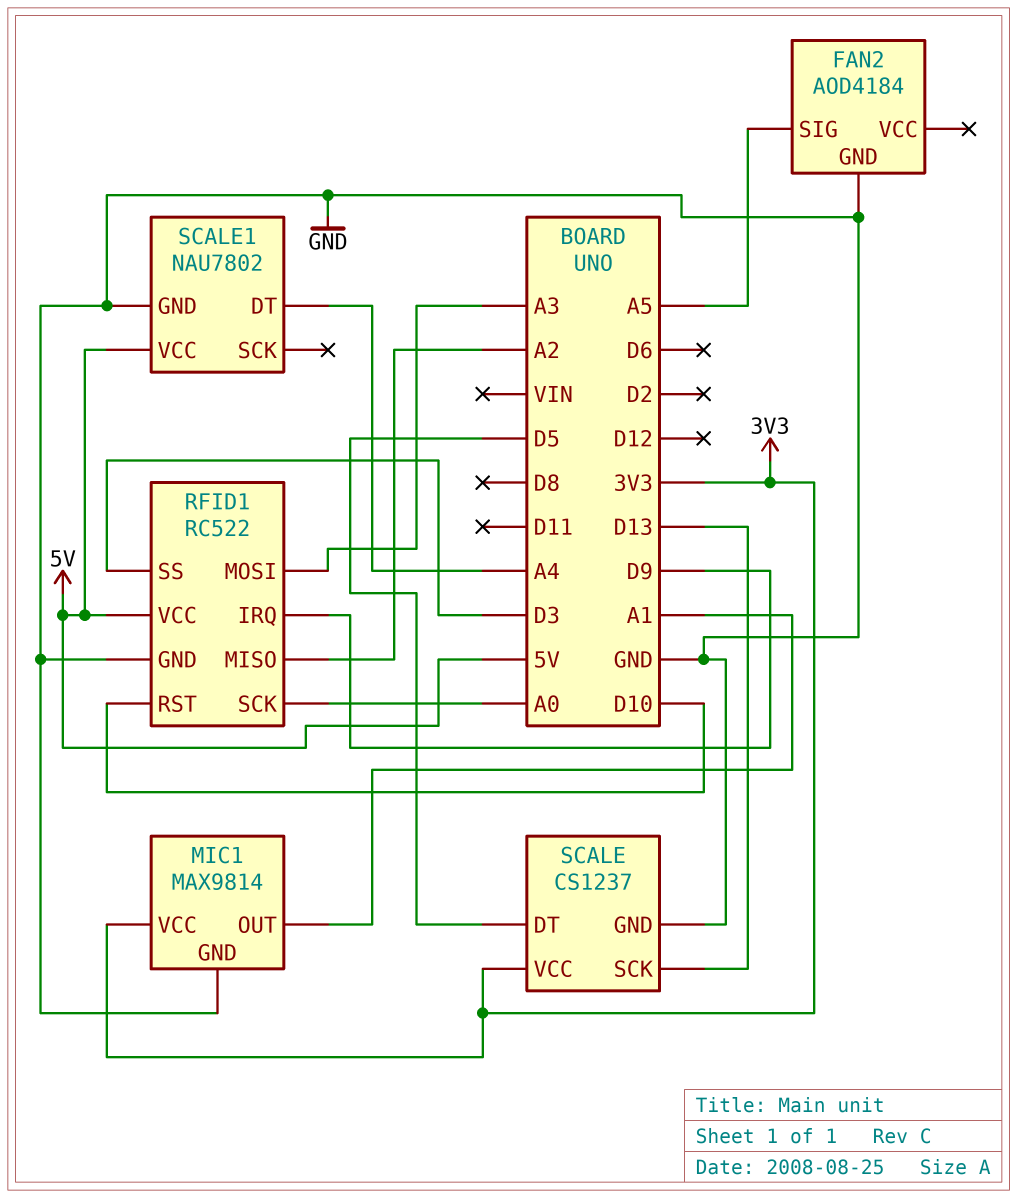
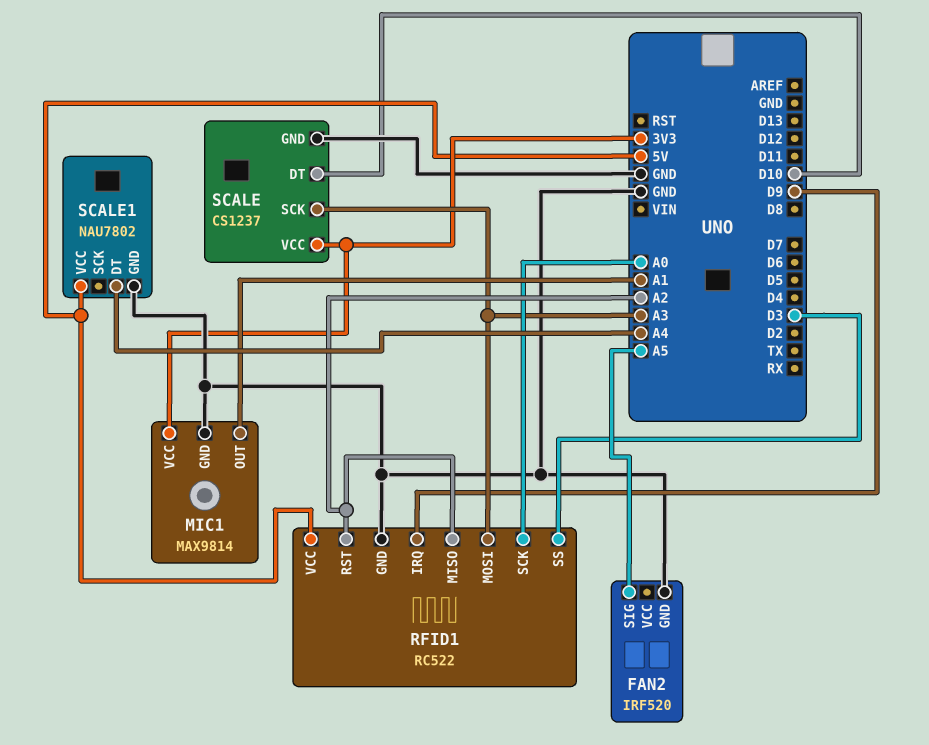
FAN2: AOD4184 -> IRF520
RFID1 pin RST: D10 -> A2
SCALE pin DT: D5 -> D10
SCALE pin SCK: D13 -> A3

